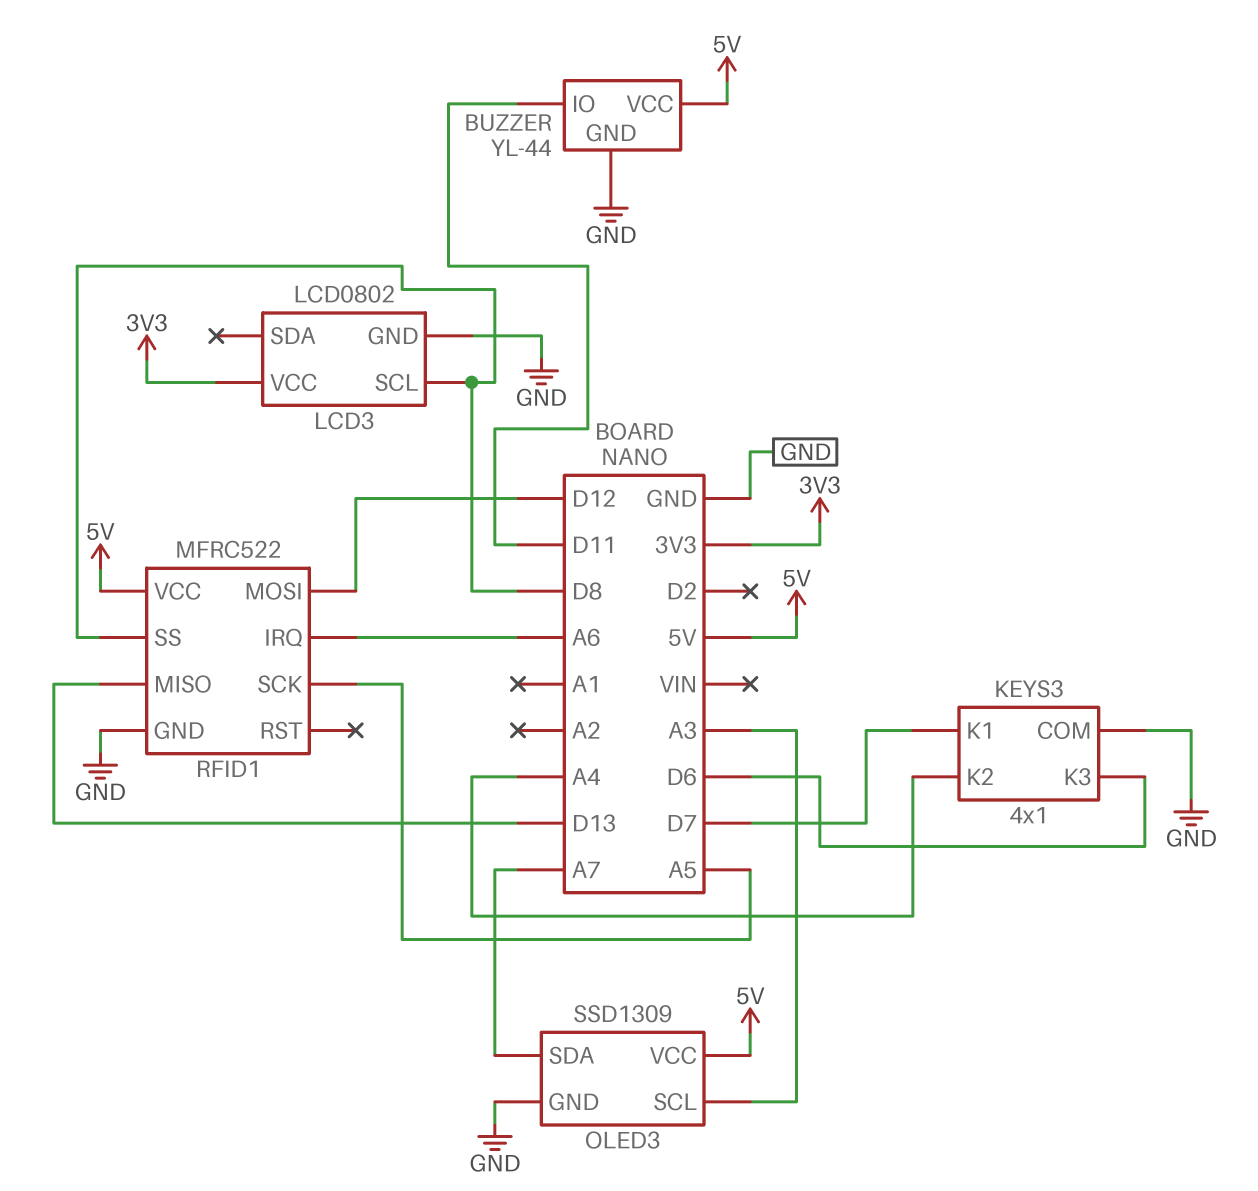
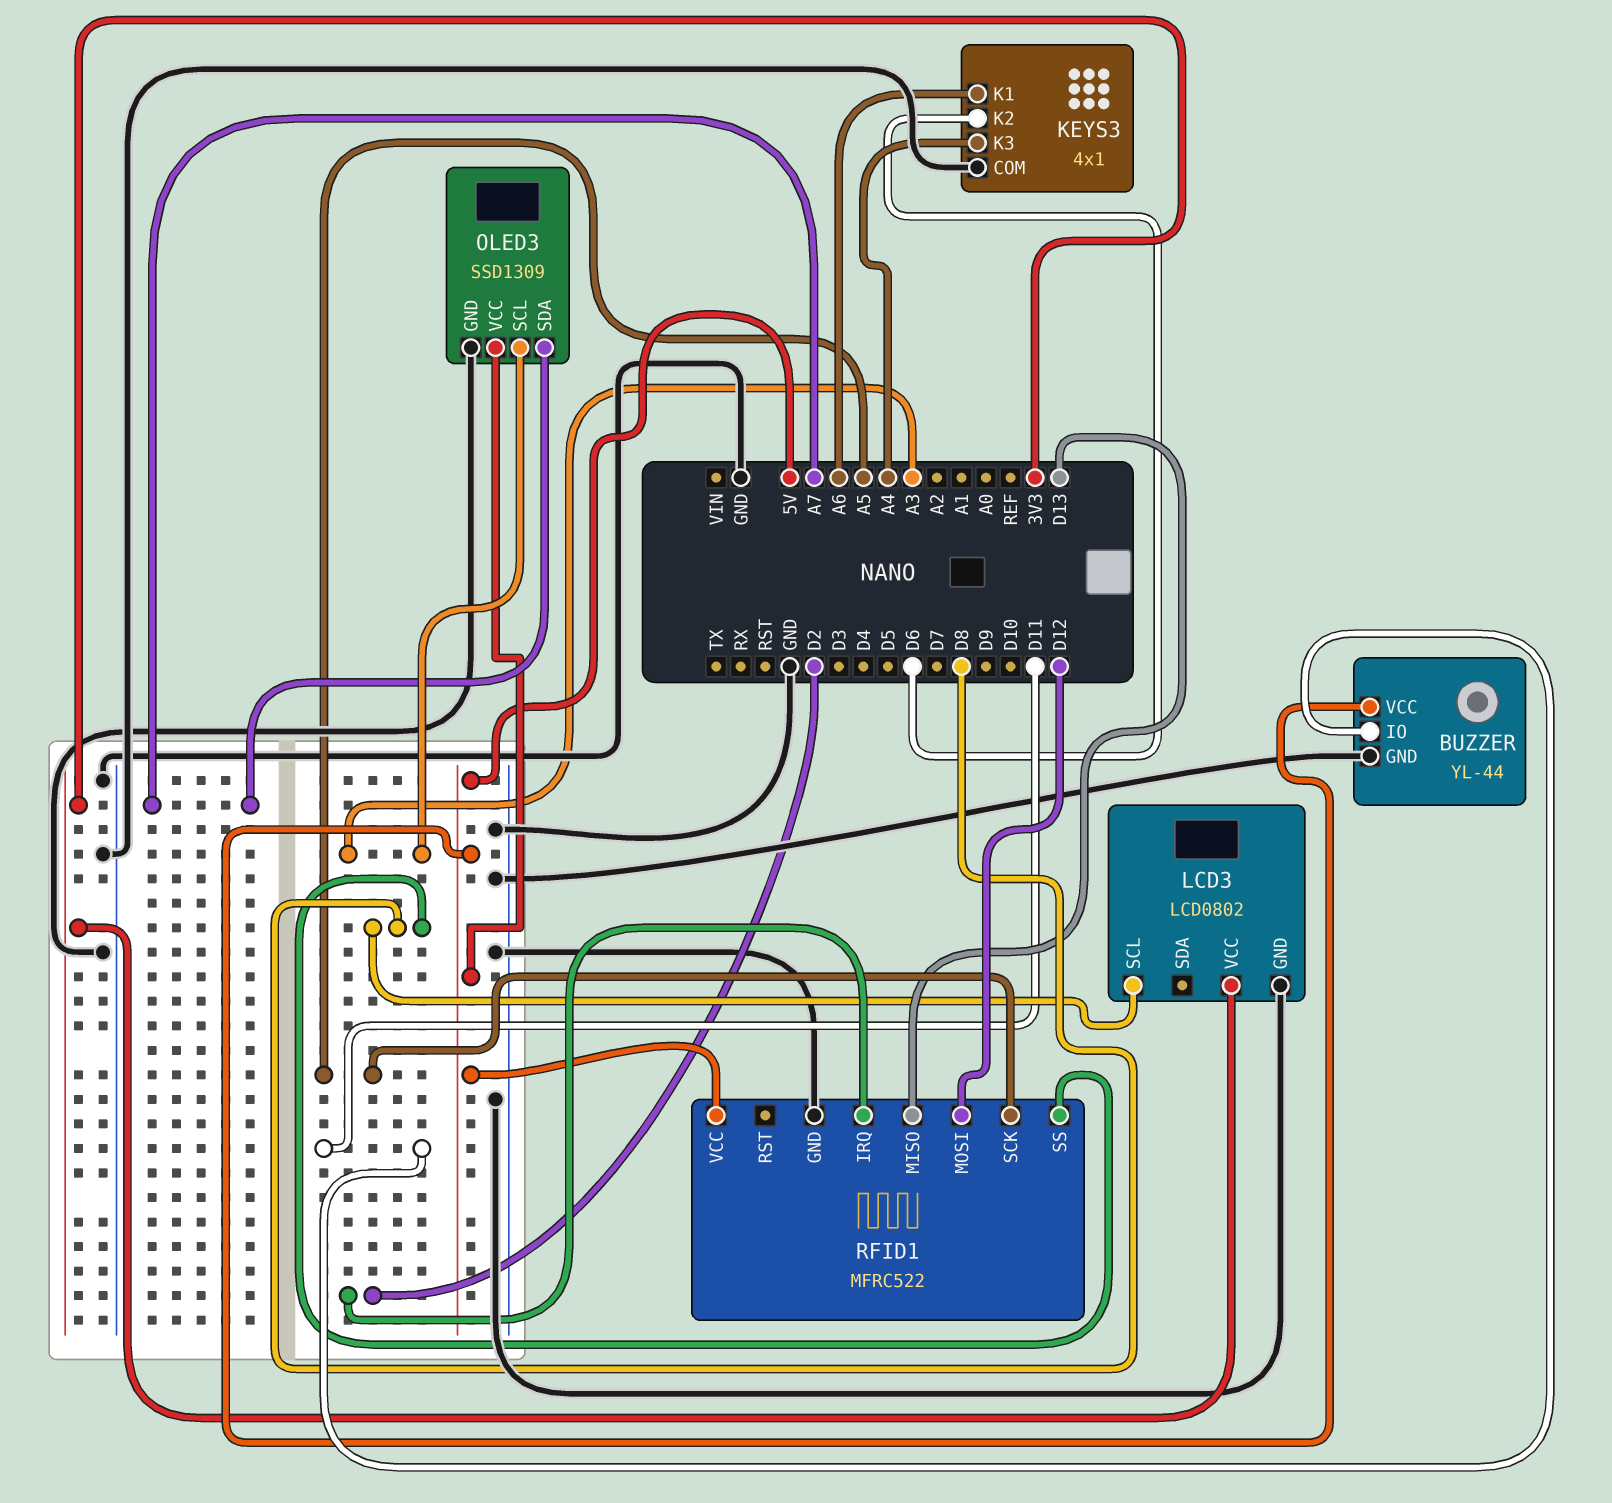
KEYS3 pin K1: D7 -> A6
KEYS3 pin K2: A4 -> D6
KEYS3 pin K3: D6 -> A4
RFID1 pin IRQ: A6 -> D2

